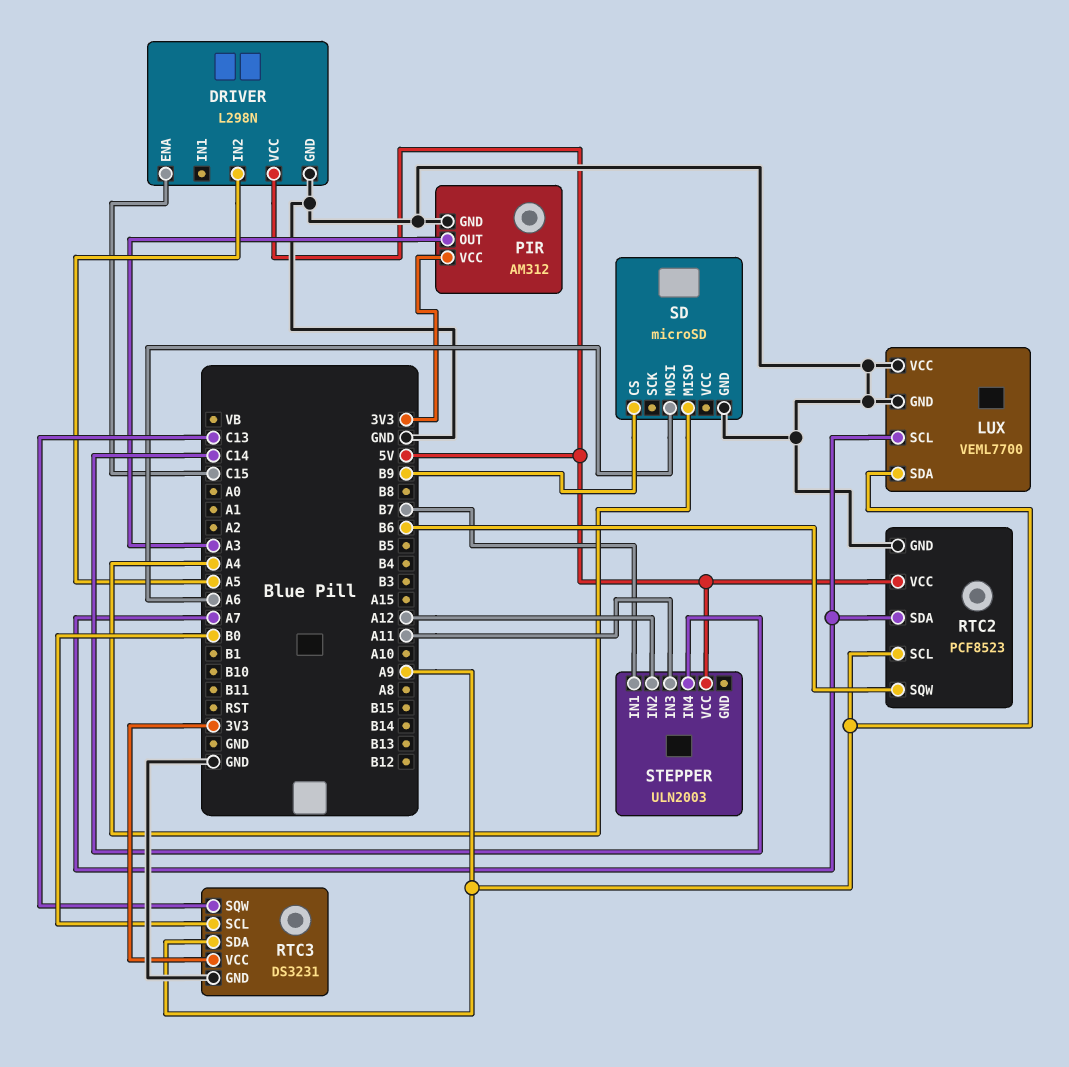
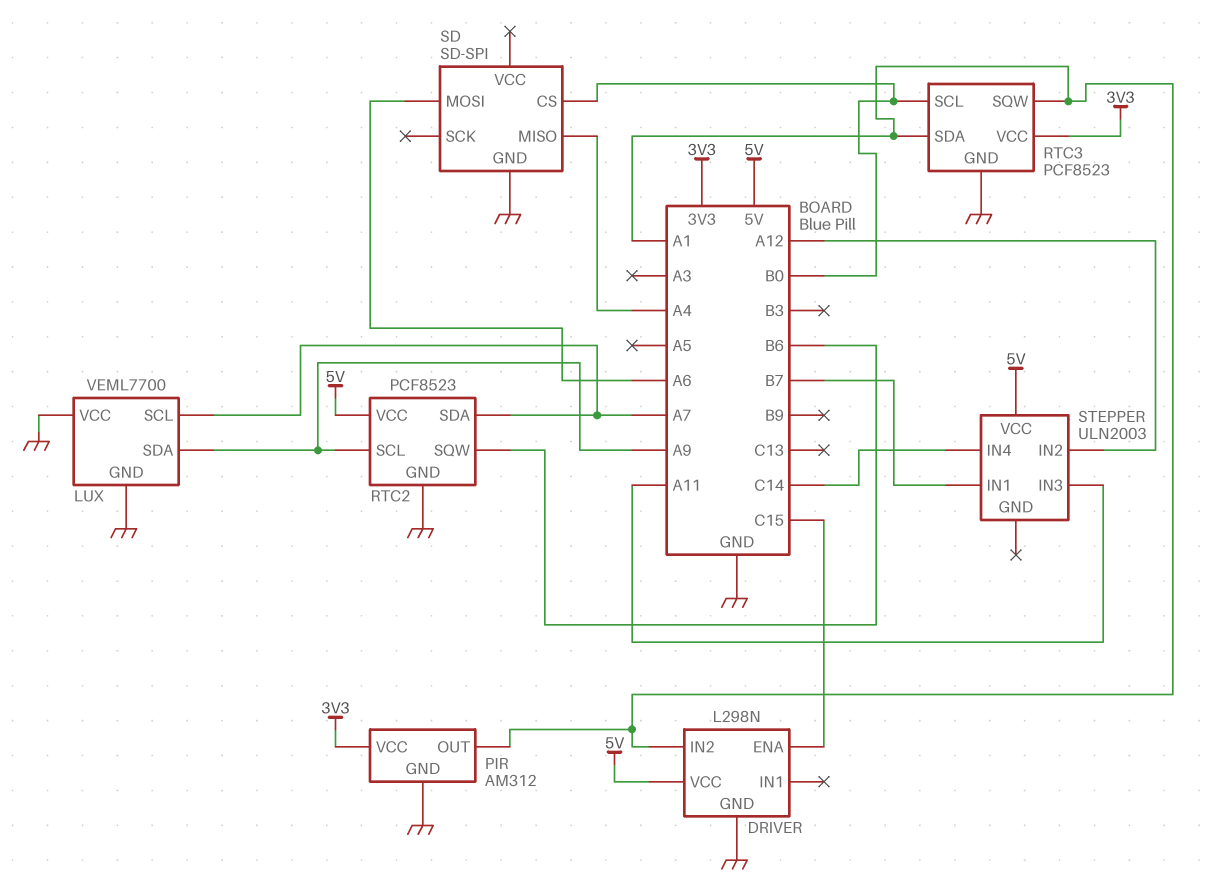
DRIVER pin IN2: A5 -> A1
PIR pin OUT: A3 -> A1
RTC3: DS3231 -> PCF8523
RTC3 pin SDA: A9 -> A1
RTC3 pin SQW: C13 -> A1
SD: microSD -> SD-SPI
SD pin CS: B9 -> B0

